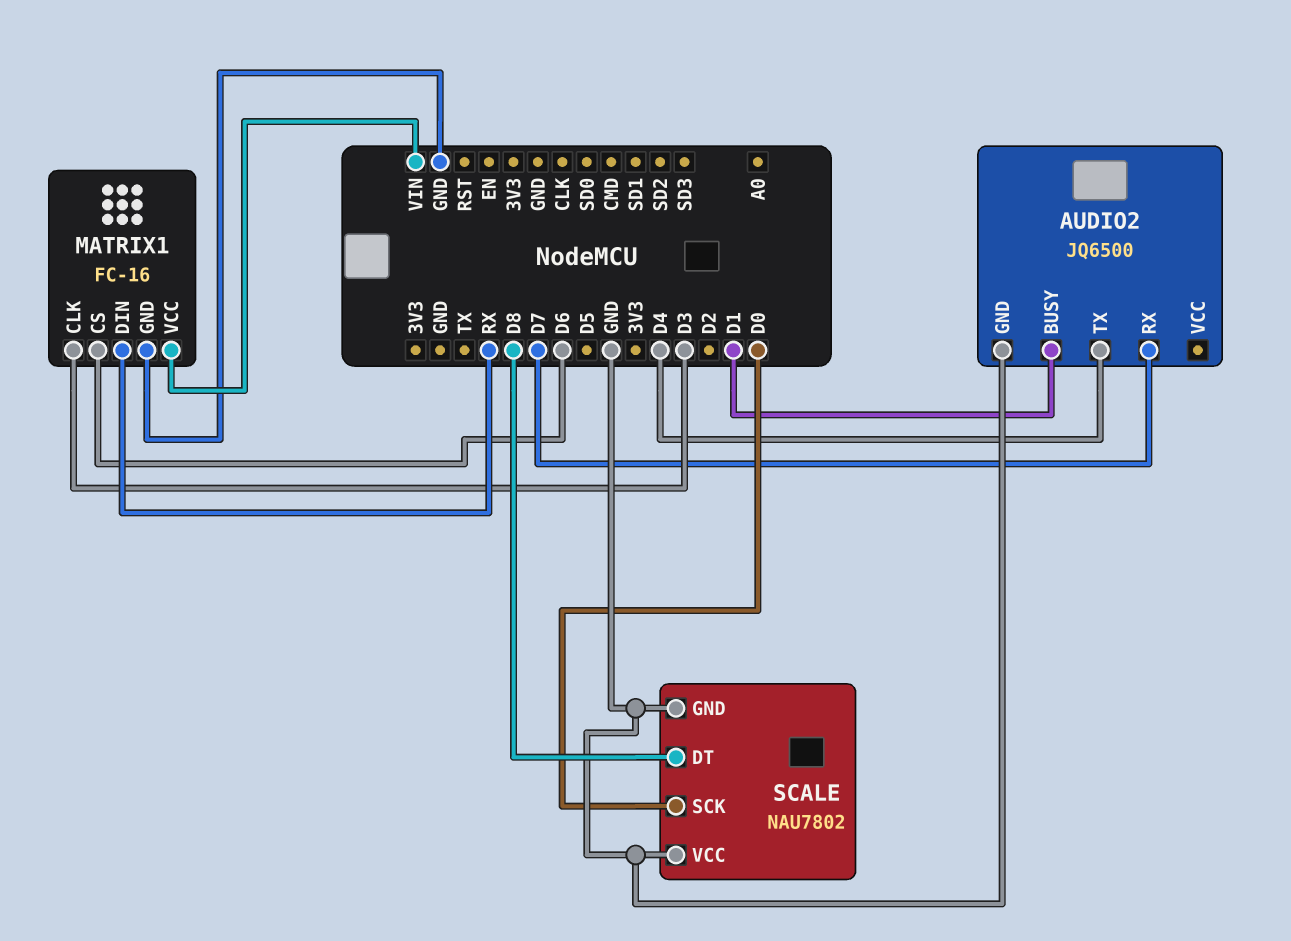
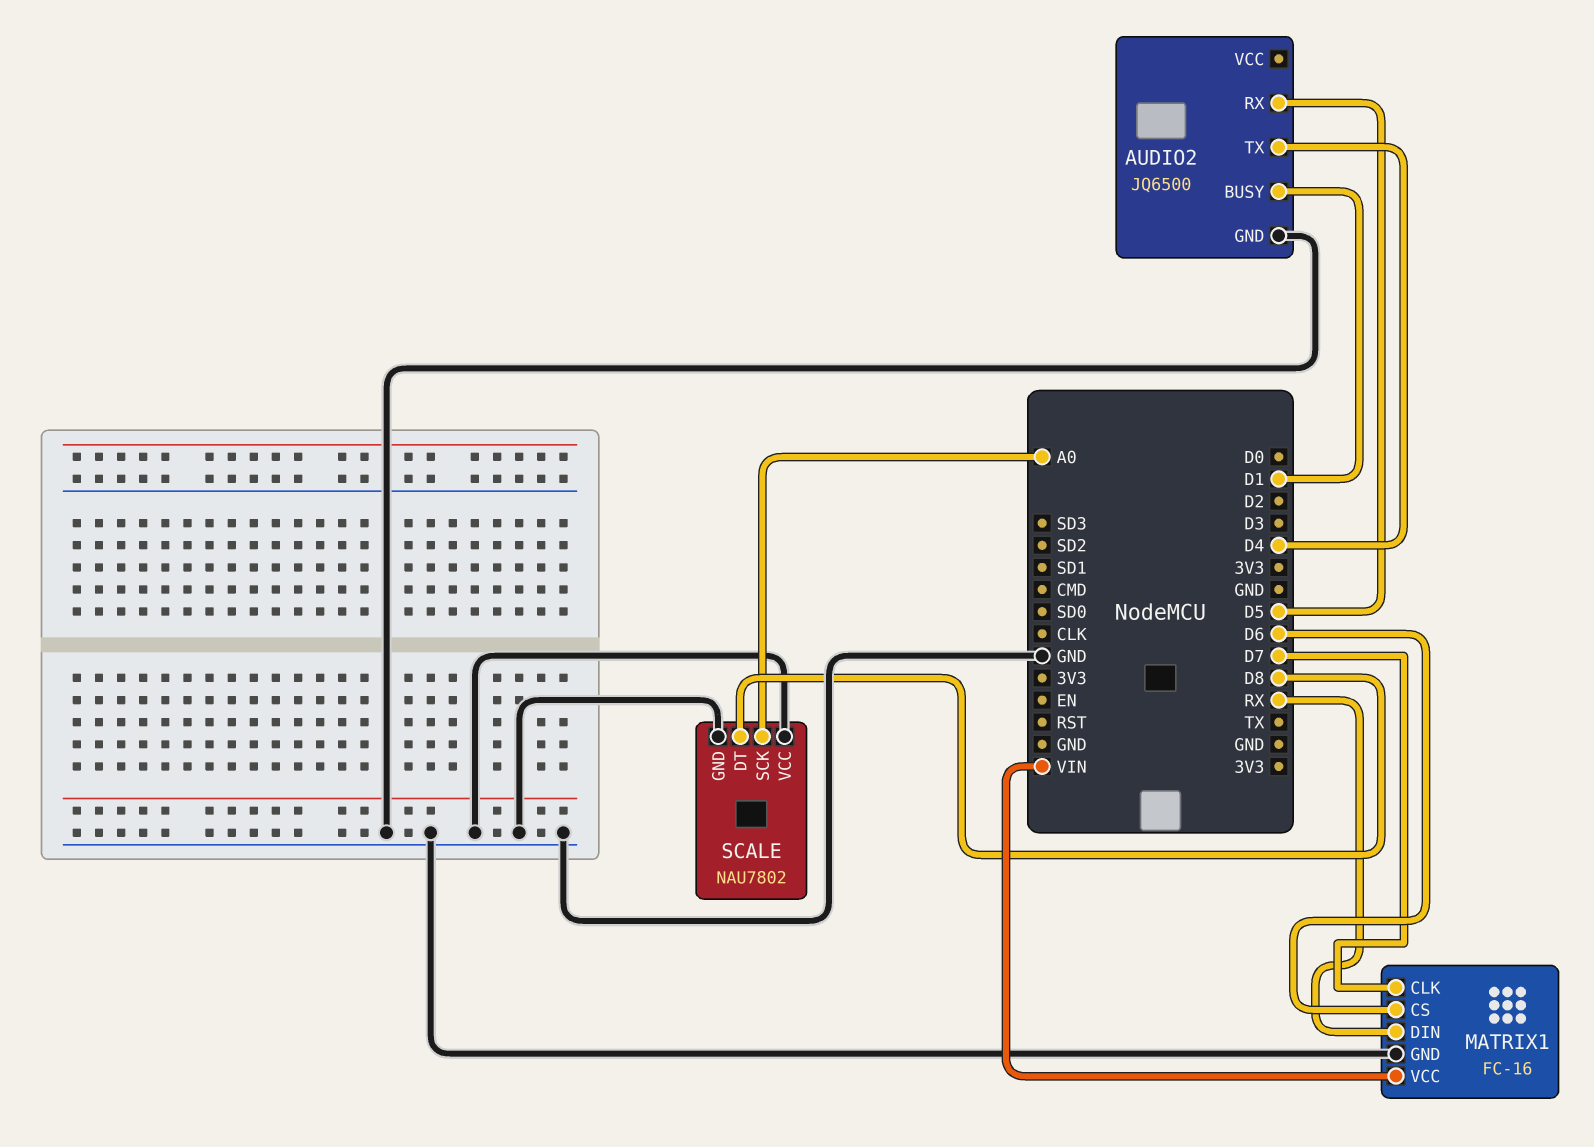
AUDIO2 pin RX: D7 -> D5
MATRIX1 pin CLK: D3 -> D7
SCALE pin SCK: D0 -> A0

